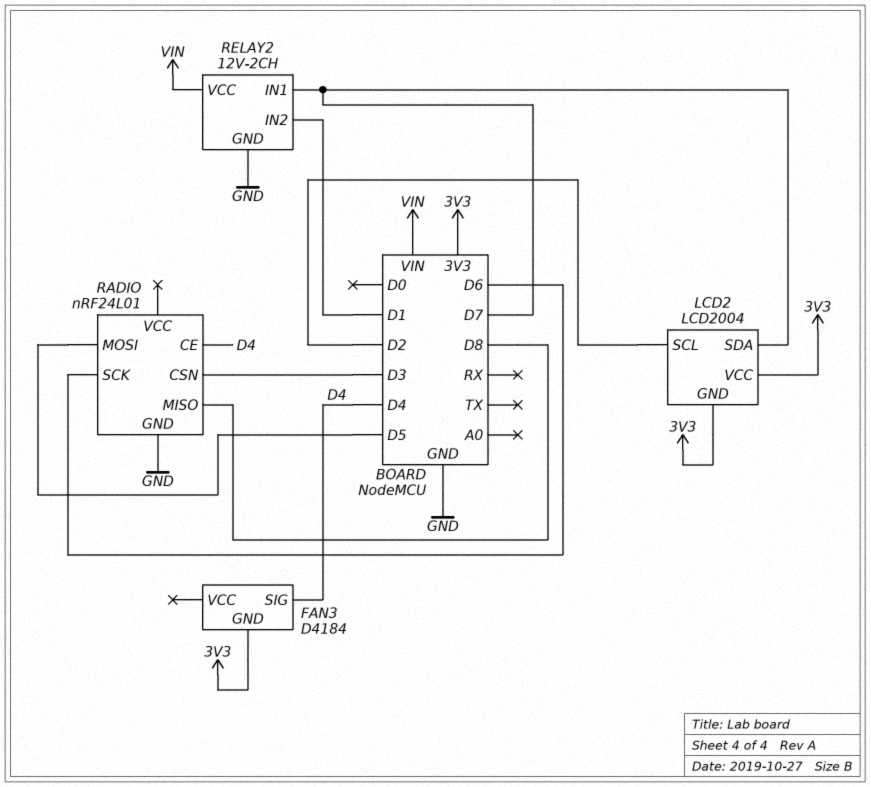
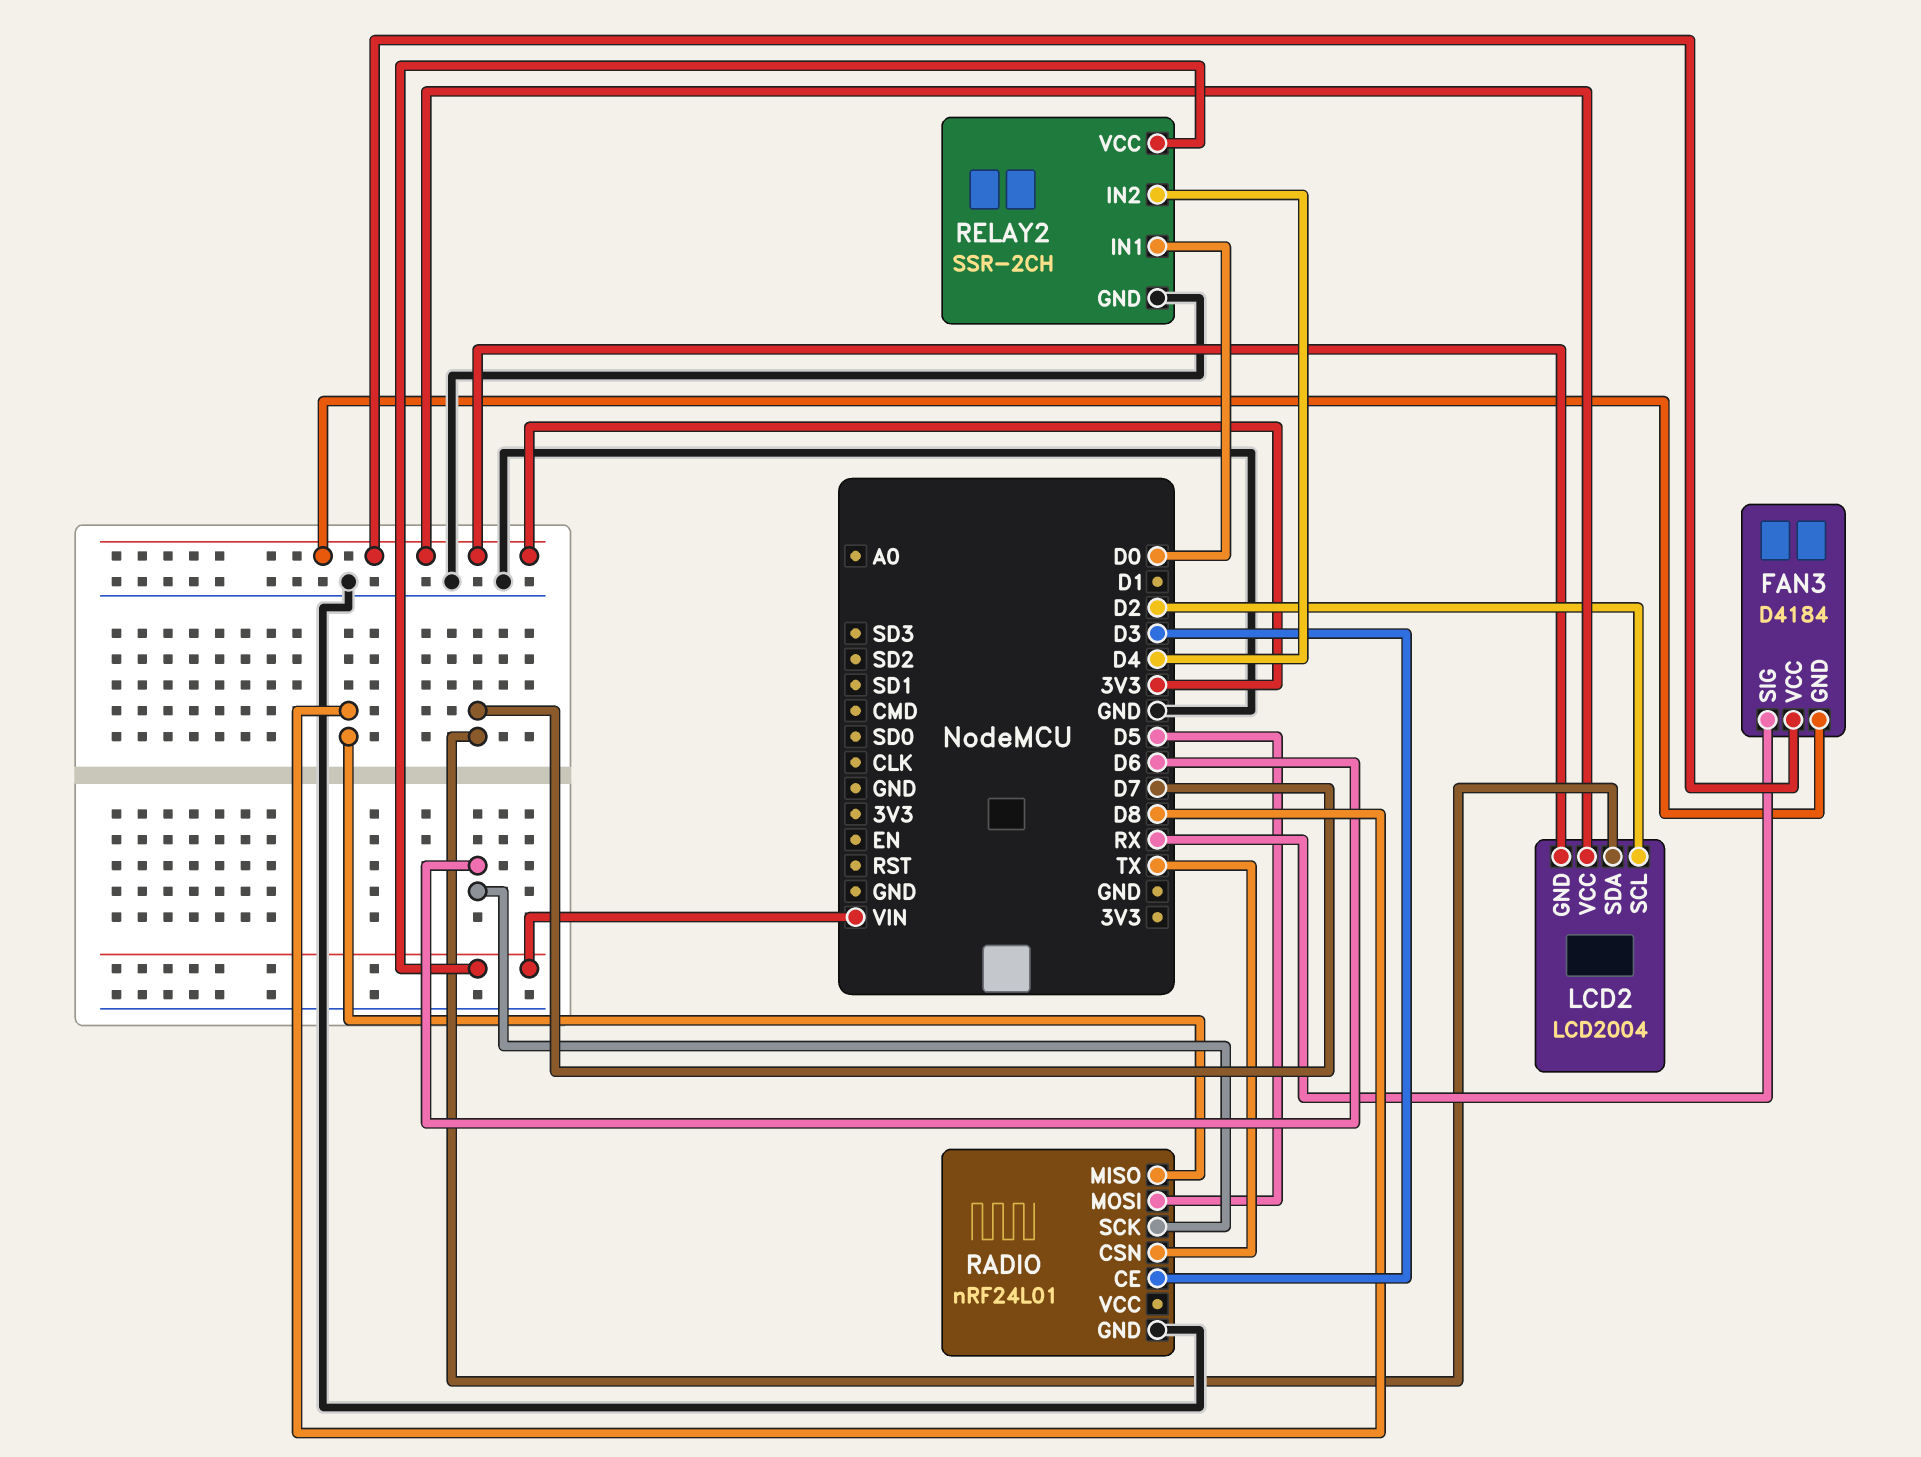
FAN3 pin SIG: D4 -> RX
FAN3 pin VCC: none -> 3V3
RADIO pin CE: D4 -> D3
RADIO pin CSN: D3 -> TX
RELAY2: 12V-2CH -> SSR-2CH
RELAY2 pin IN1: D7 -> D0
RELAY2 pin IN2: D1 -> D4

